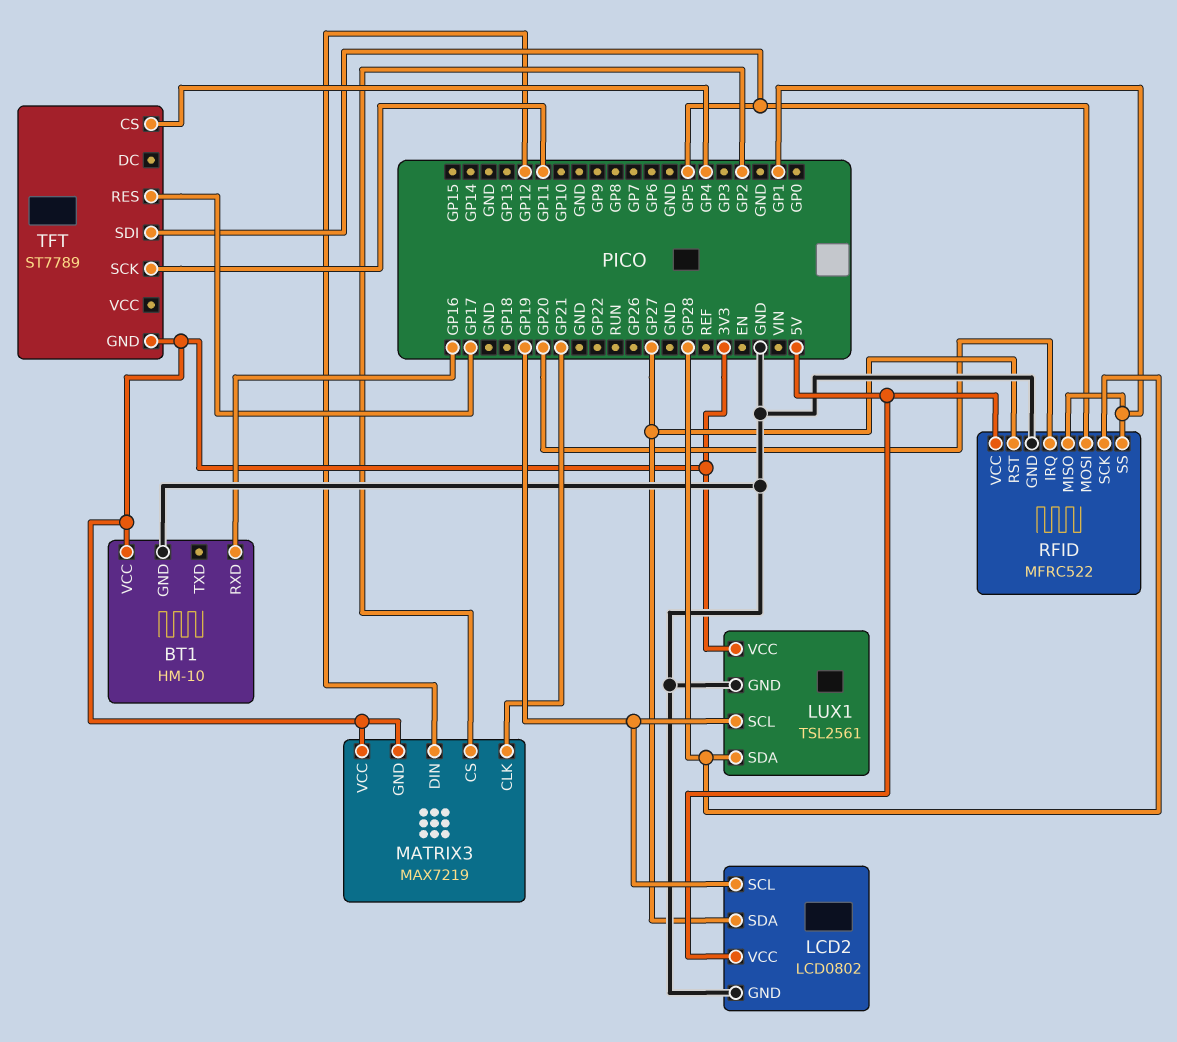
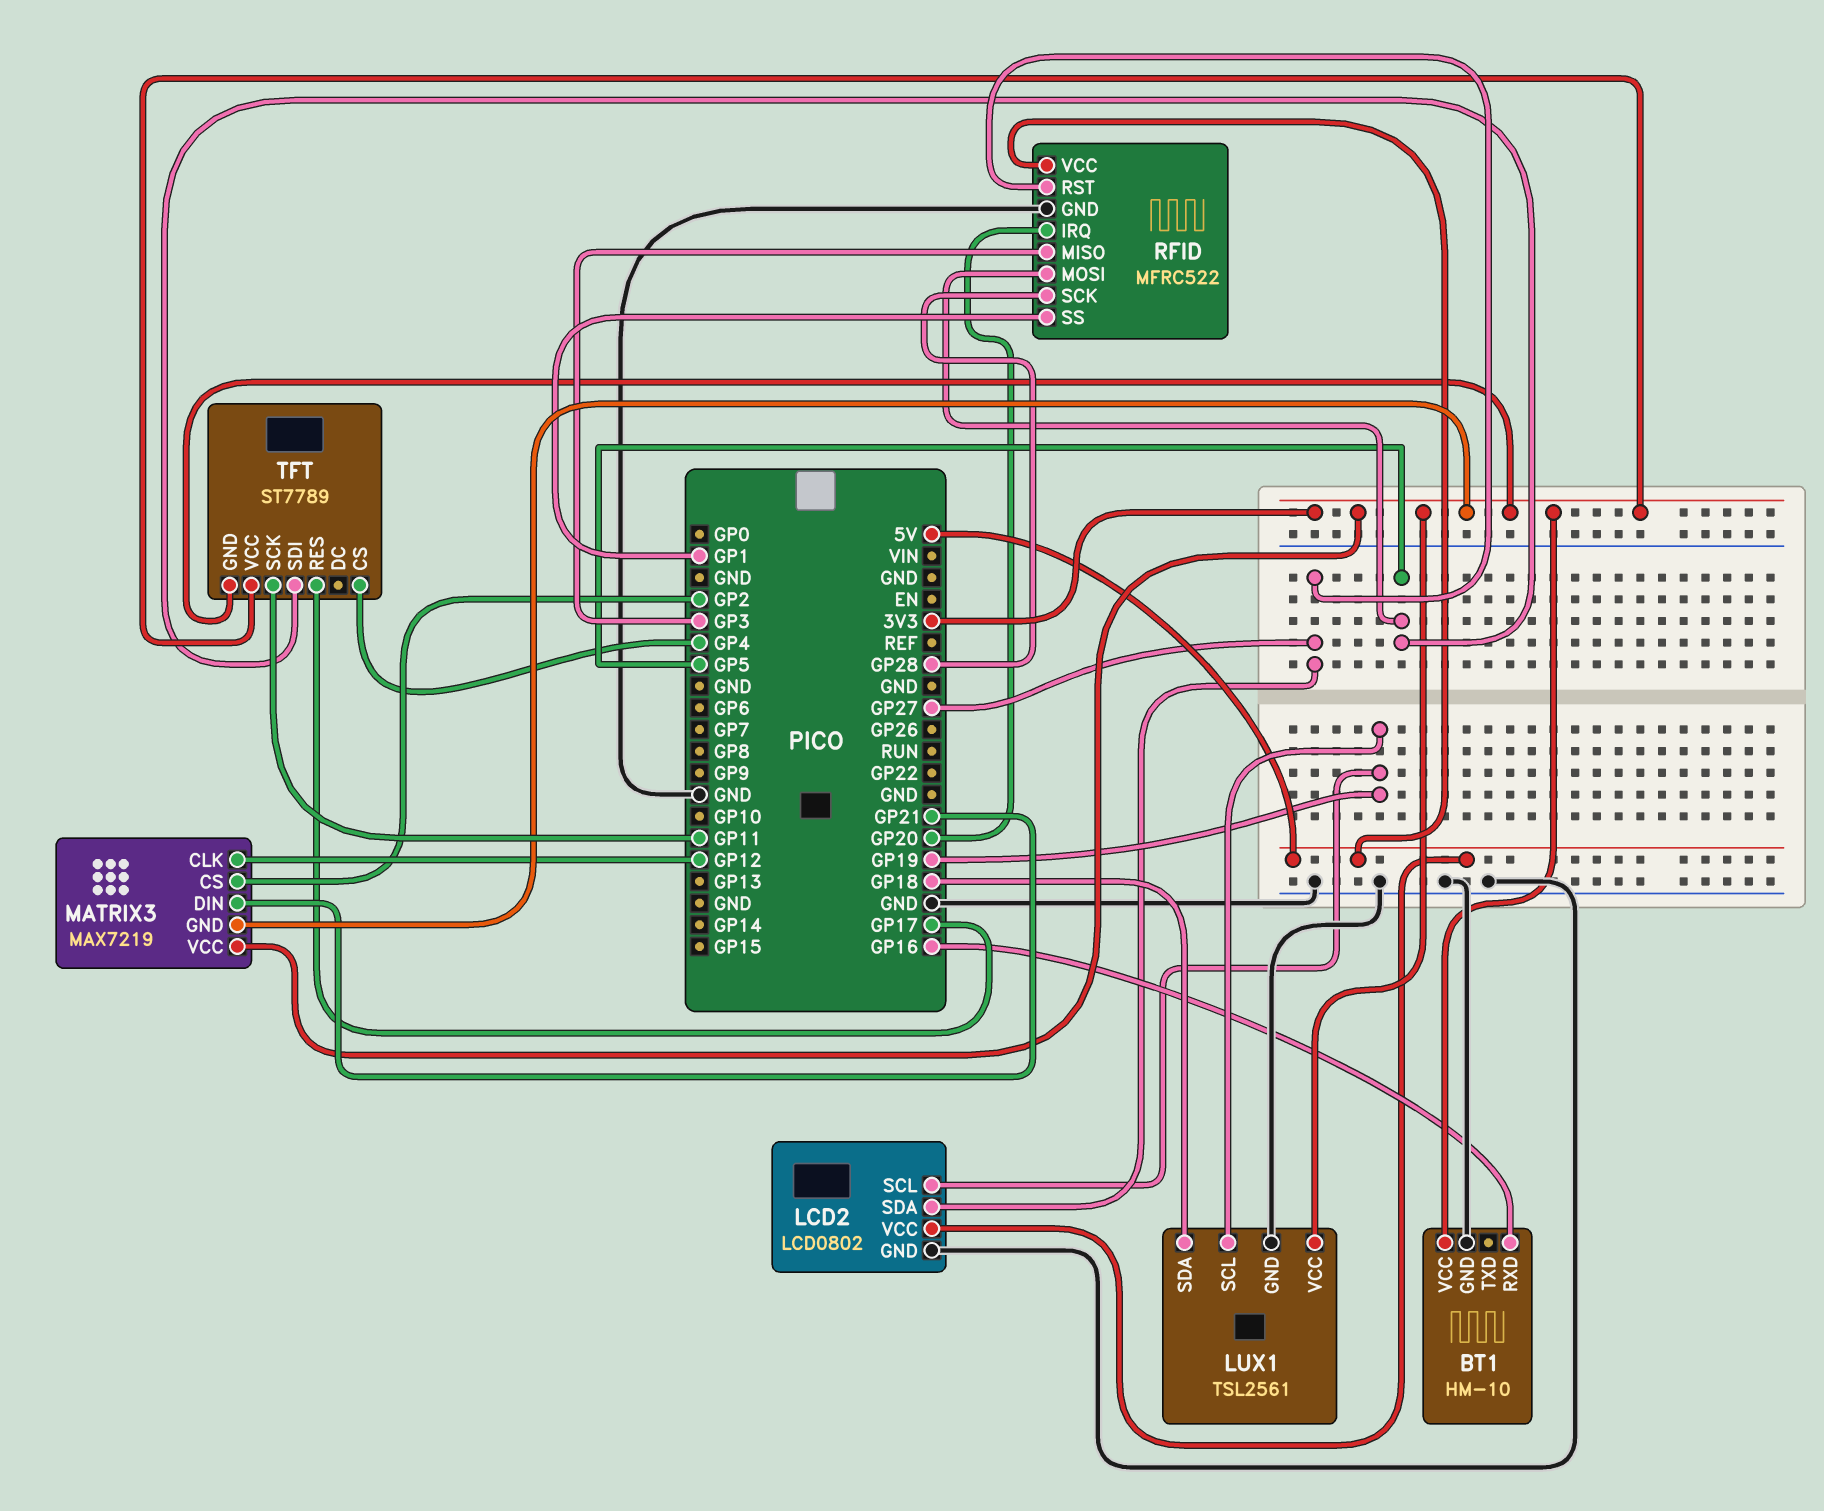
LUX1 pin SDA: GP28 -> GP18
MATRIX3 pin CLK: GP21 -> GP12
MATRIX3 pin DIN: GP12 -> GP21
RFID pin MISO: GP1 -> GP3
TFT pin VCC: none -> 3V3

